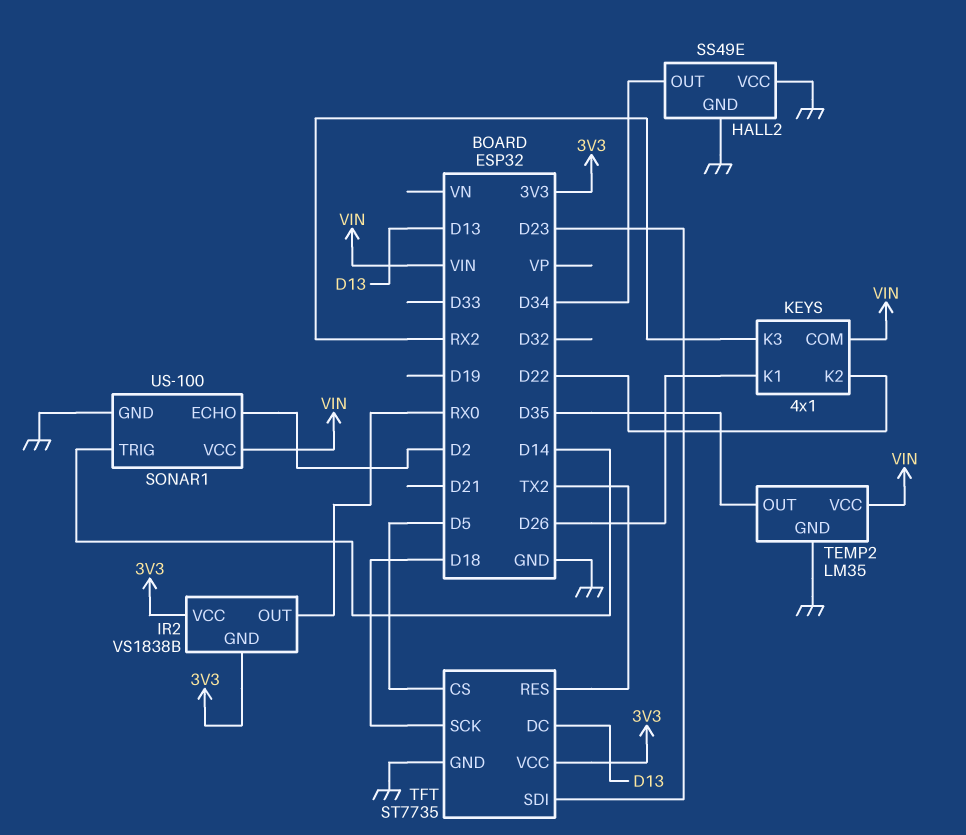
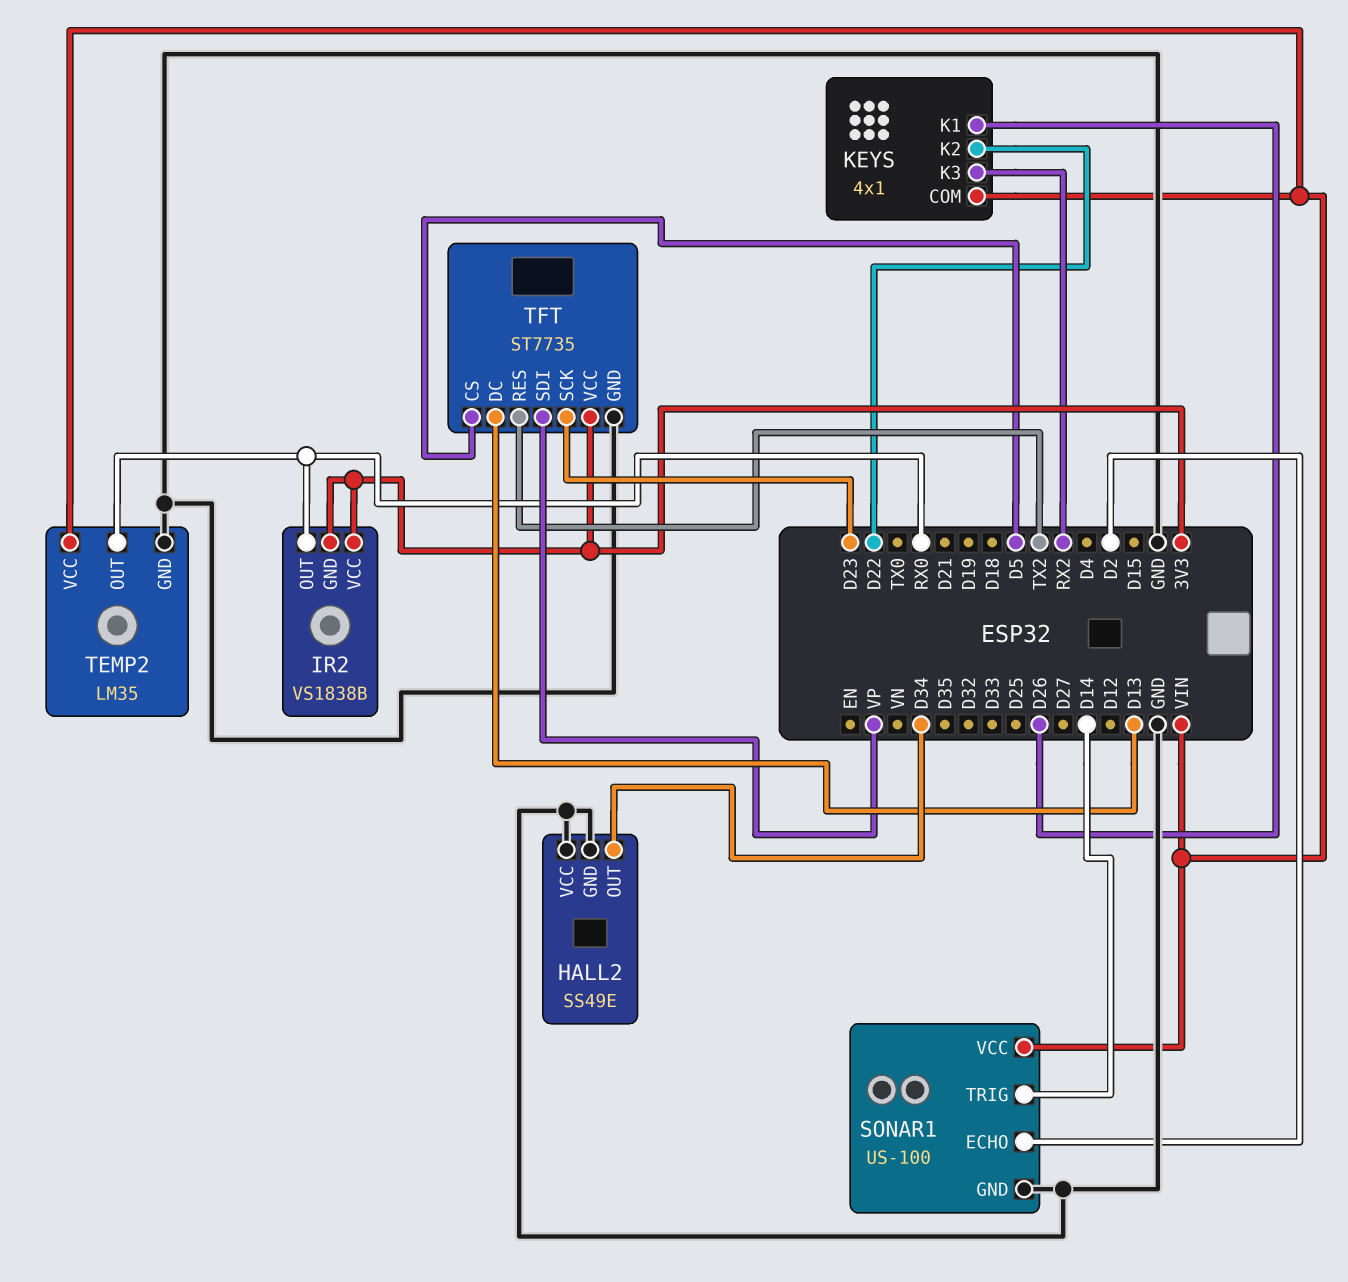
TEMP2 pin OUT: D35 -> RX0
TFT pin SCK: D18 -> D23
TFT pin SDI: D23 -> VP

